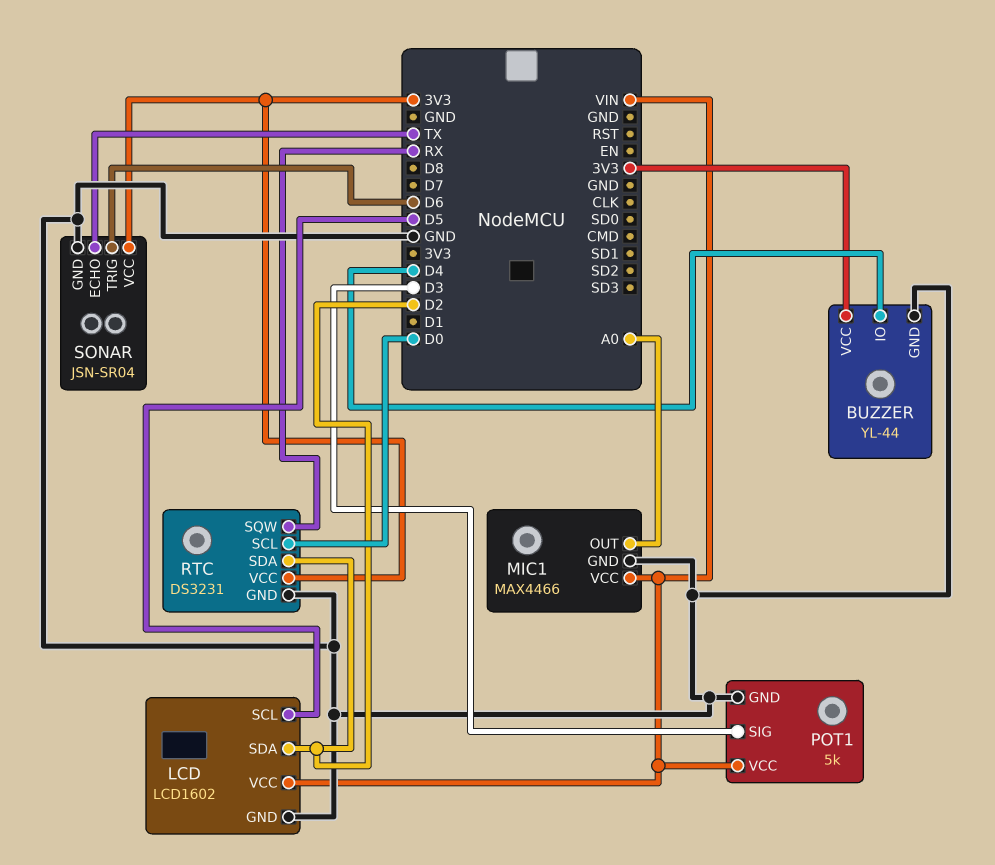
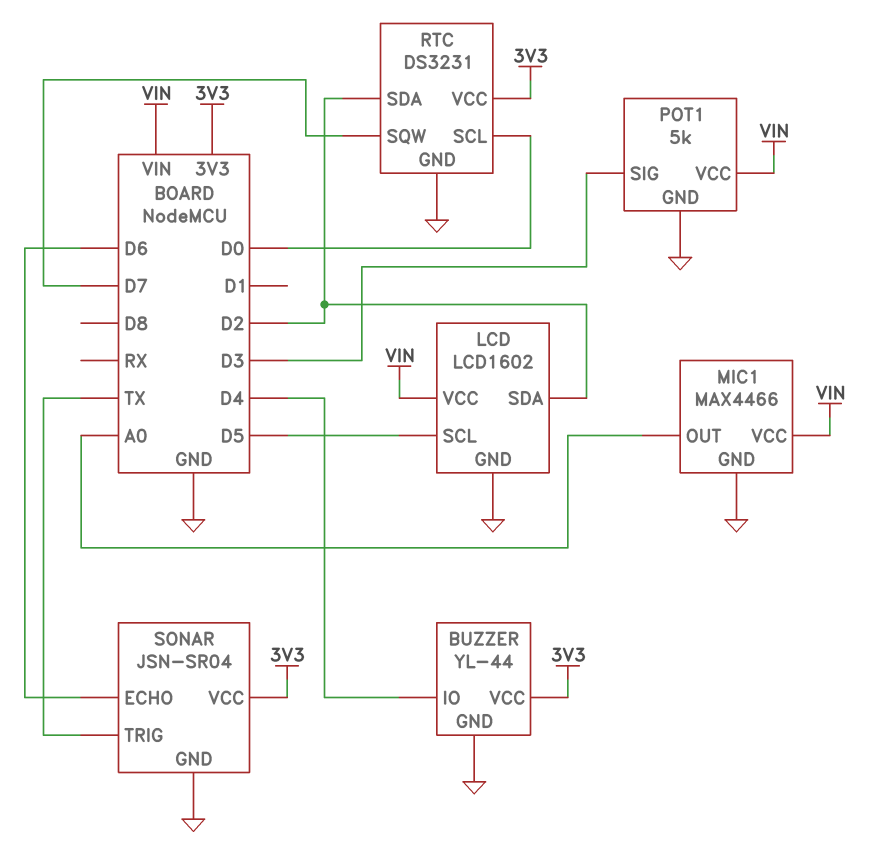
RTC pin SQW: RX -> D7
SONAR pin ECHO: TX -> D6
SONAR pin TRIG: D6 -> TX

